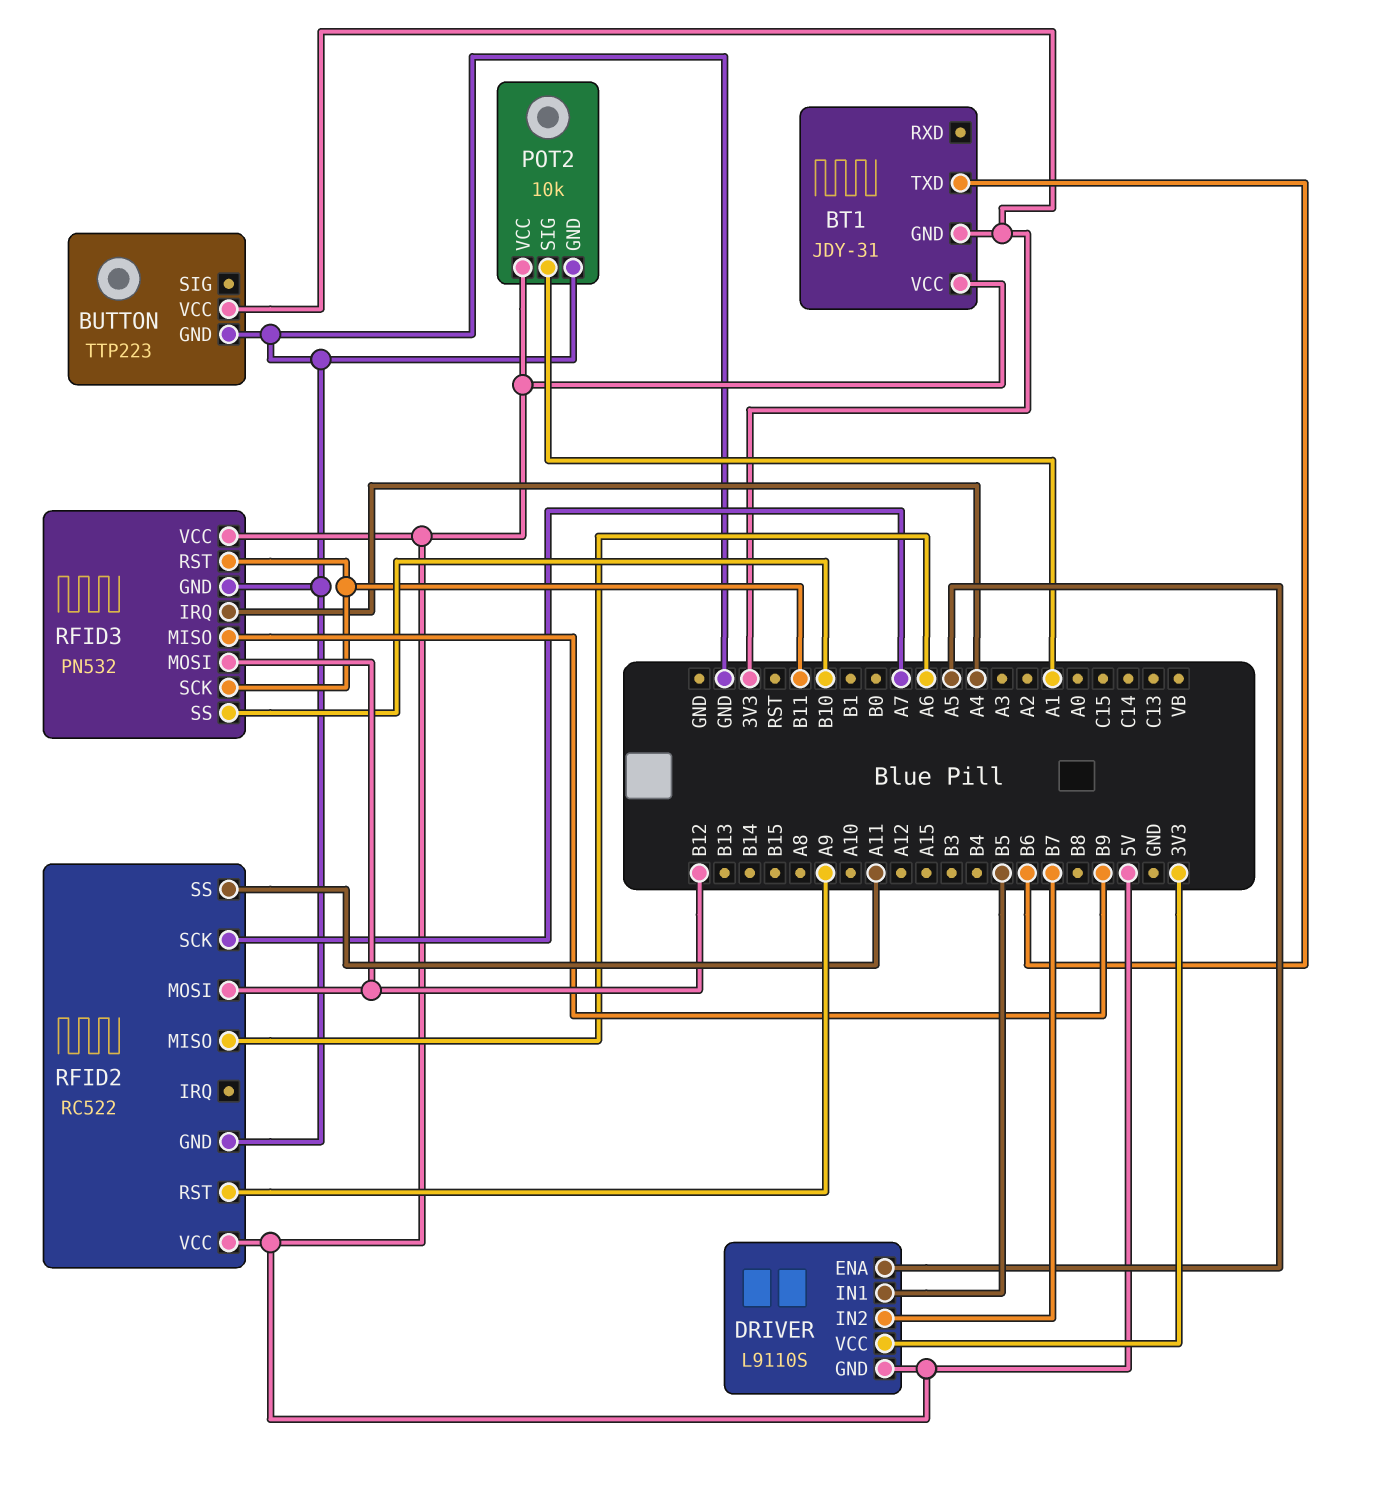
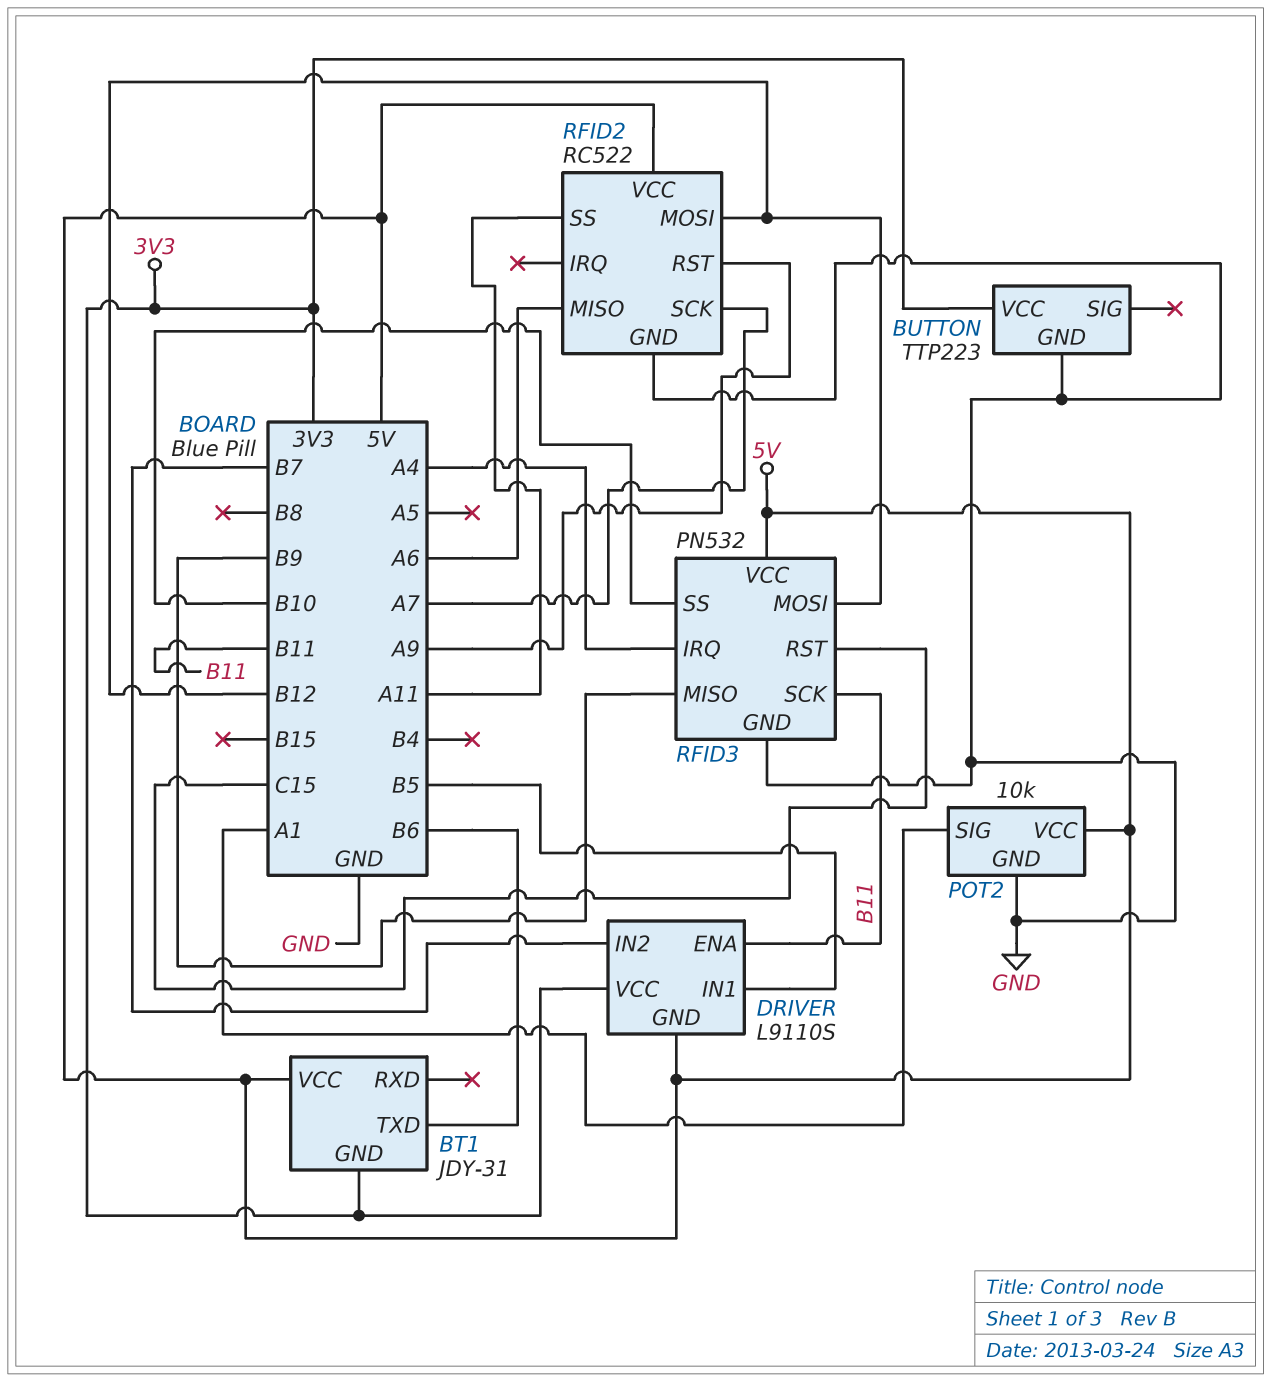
DRIVER pin ENA: A5 -> B11
RFID3 pin RST: B11 -> C15

